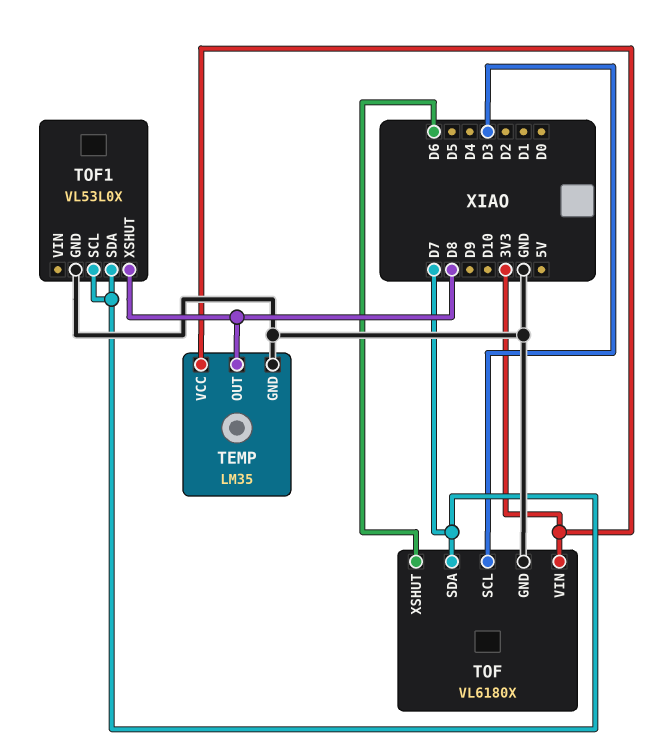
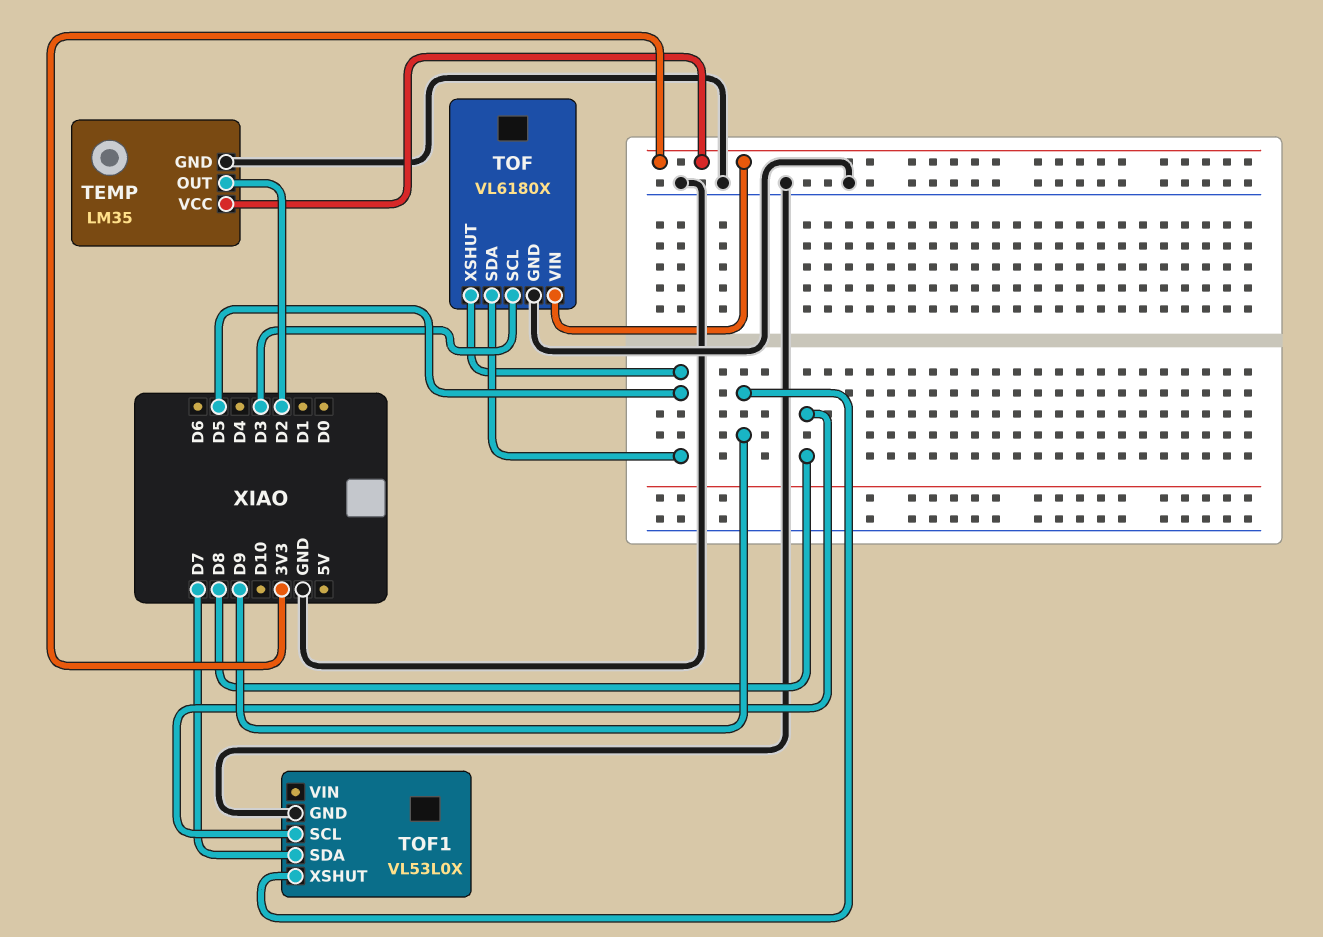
TEMP pin OUT: D8 -> D2
TOF pin SDA: D7 -> D5
TOF pin XSHUT: D6 -> D5
TOF1 pin SCL: D7 -> D8
TOF1 pin XSHUT: D8 -> D9

